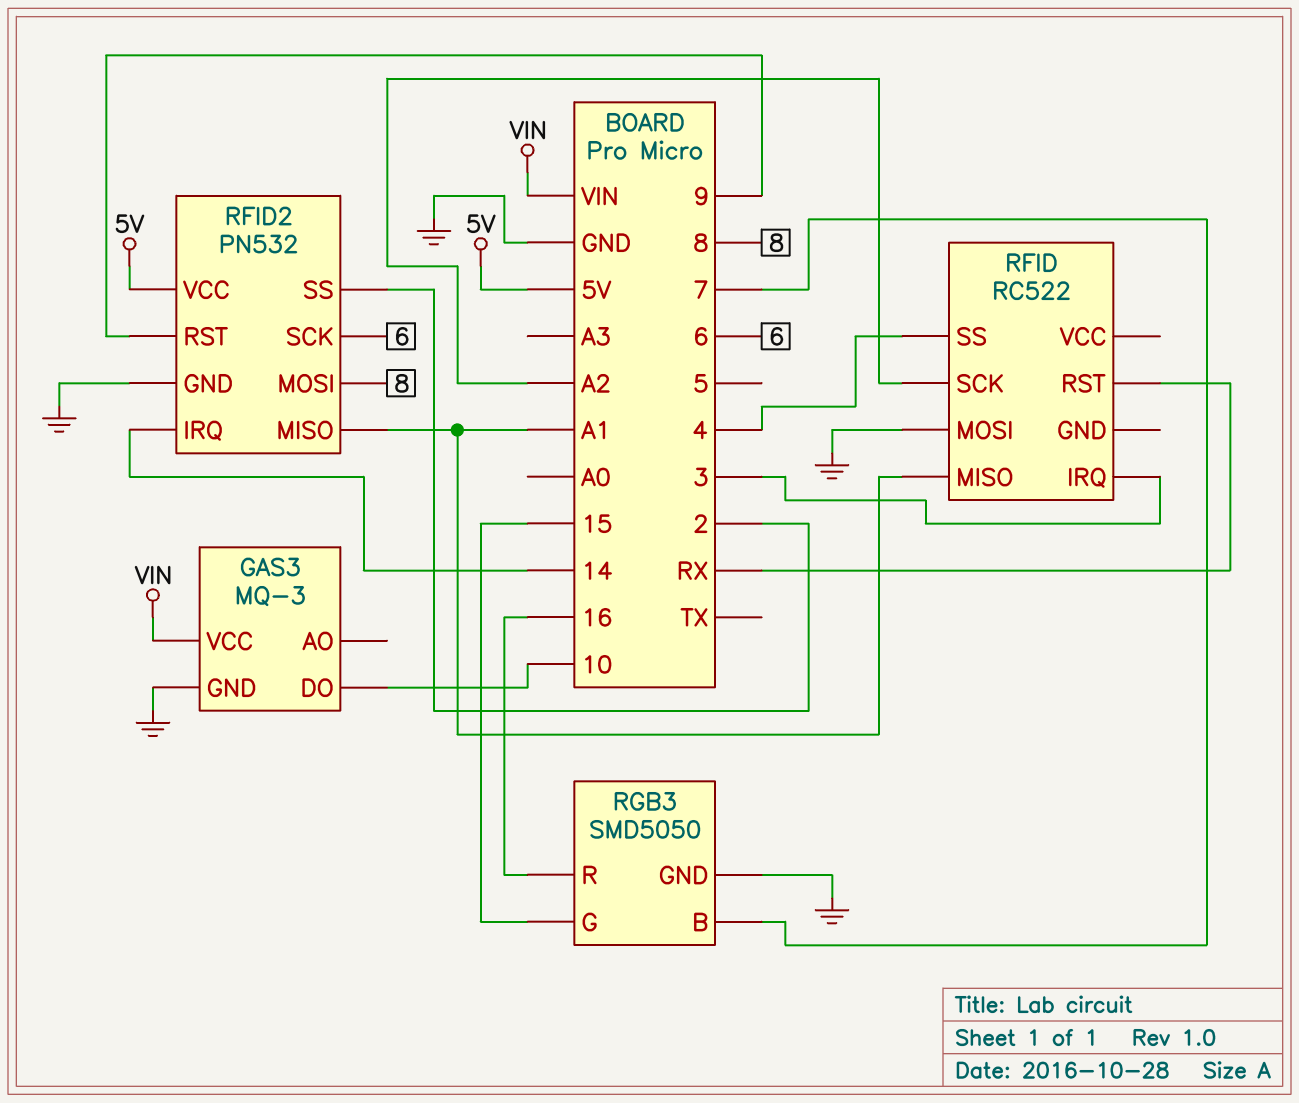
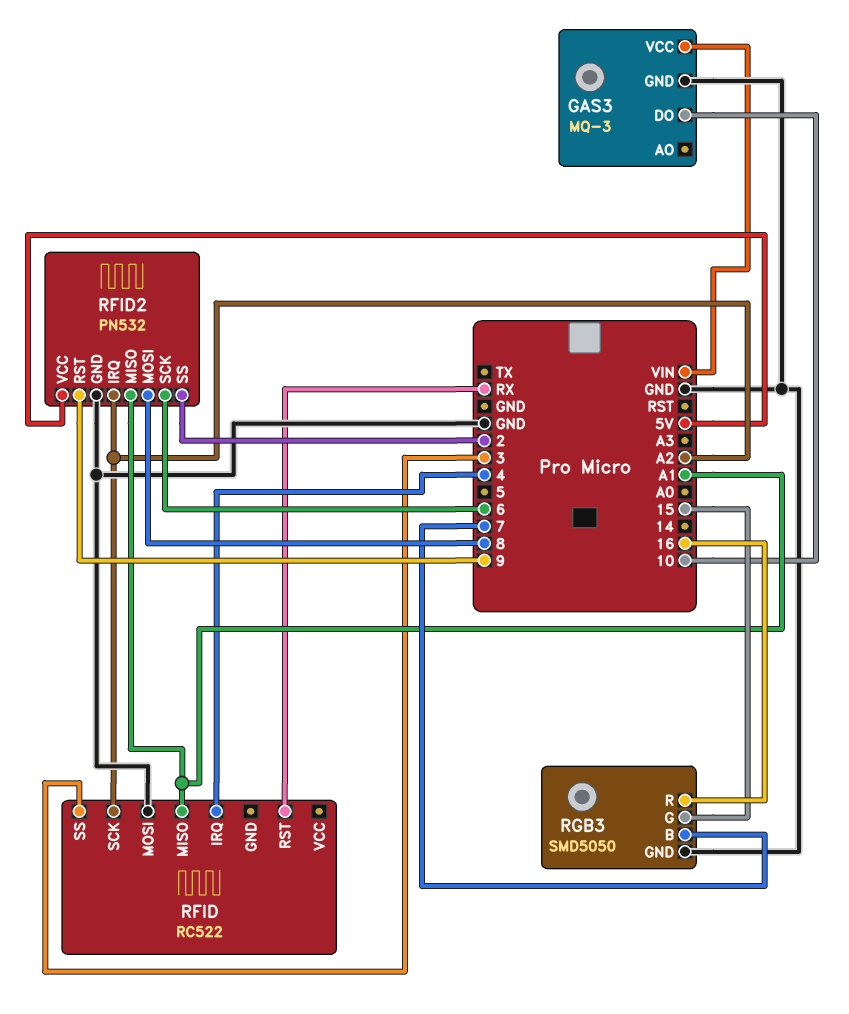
RFID pin IRQ: 3 -> 4
RFID pin SS: 4 -> 3
RFID2 pin IRQ: 14 -> A2

